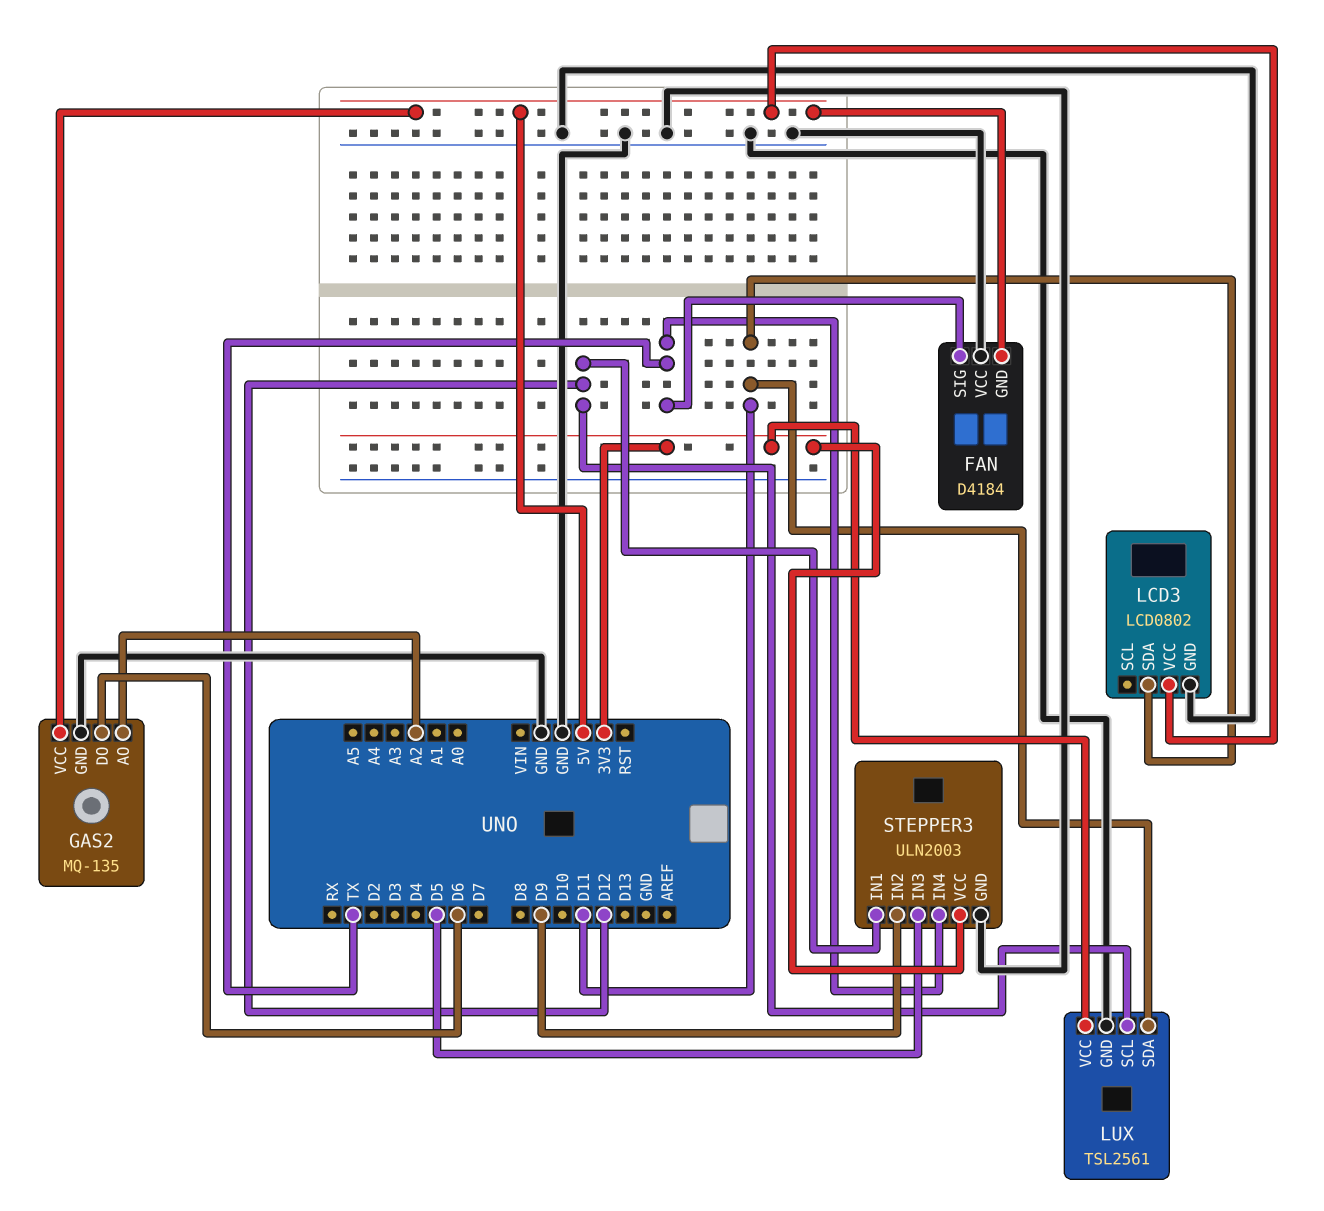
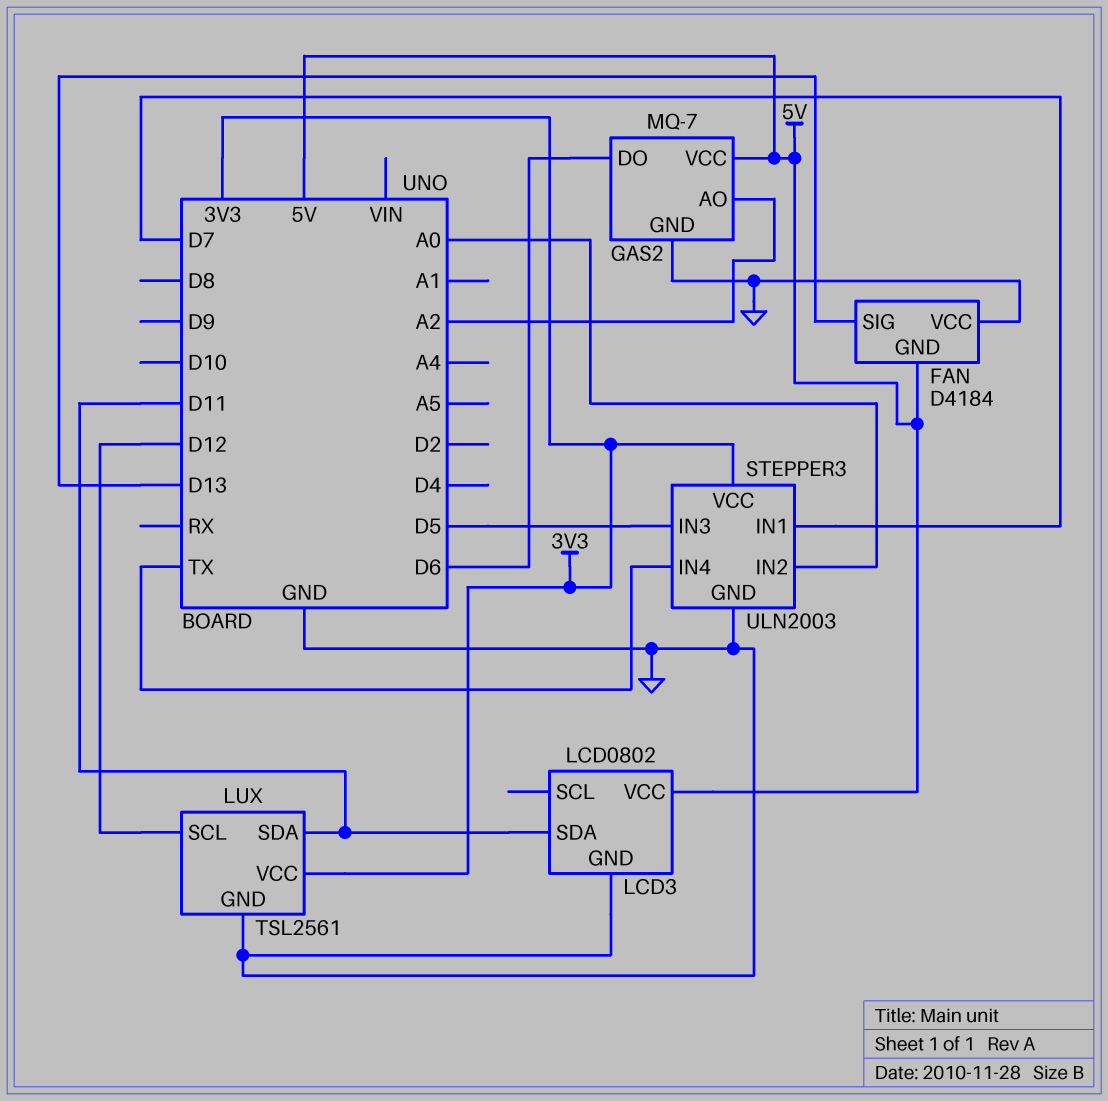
FAN pin SIG: TX -> D13
GAS2: MQ-135 -> MQ-7
STEPPER3 pin IN1: D12 -> D7
STEPPER3 pin IN2: D9 -> A0

